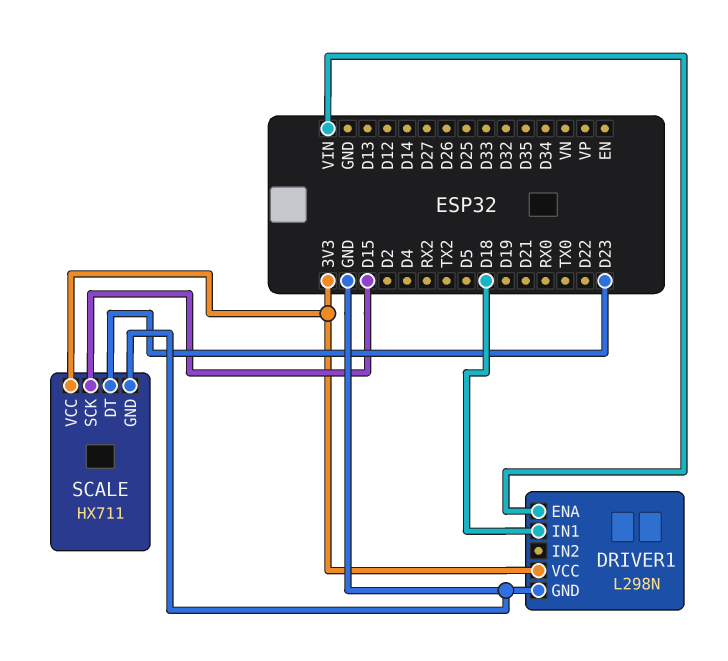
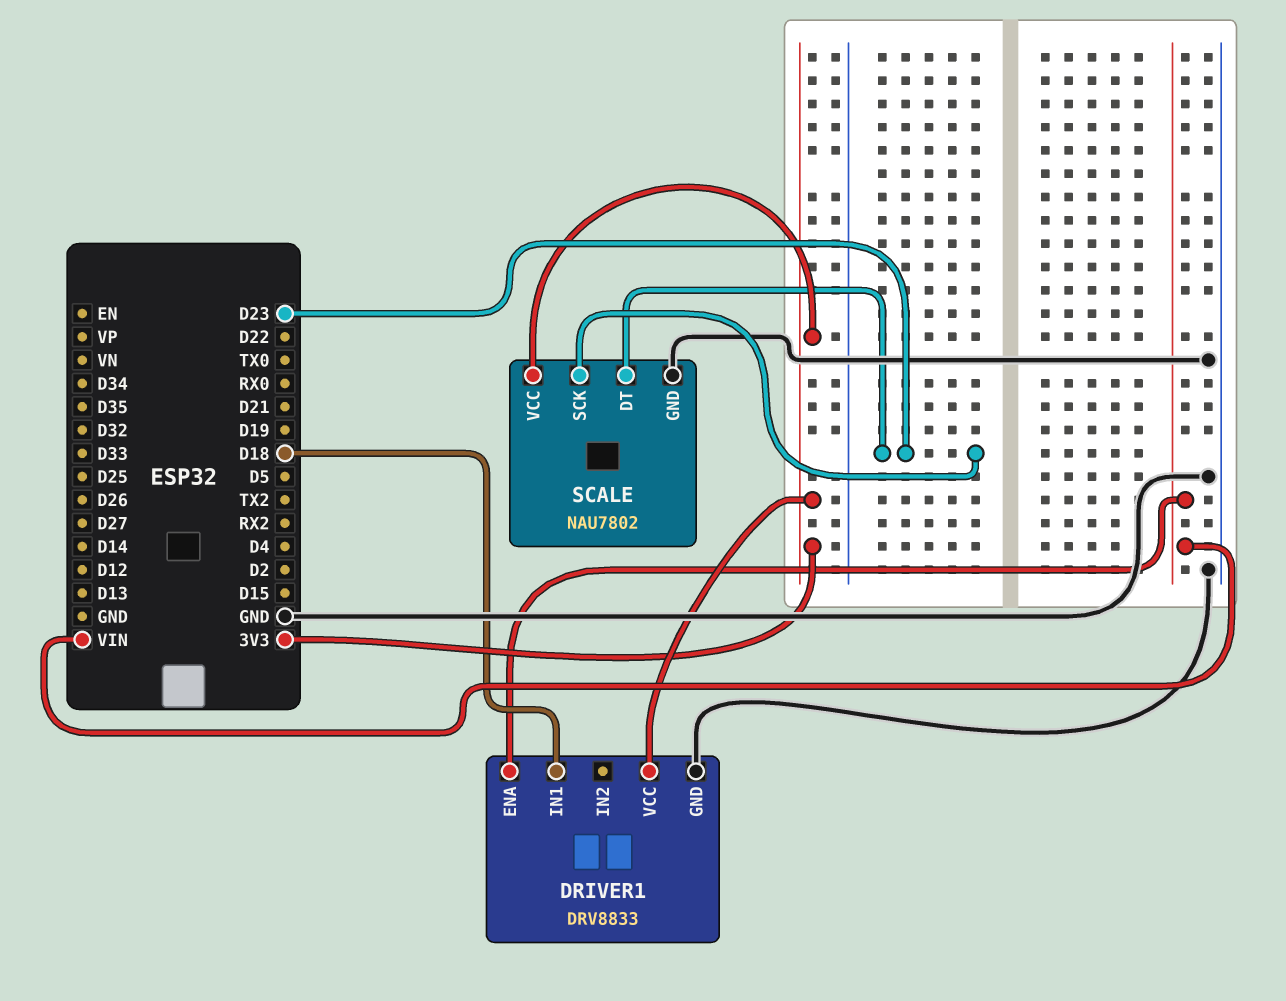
DRIVER1: L298N -> DRV8833
SCALE: HX711 -> NAU7802
SCALE pin SCK: D15 -> D23

